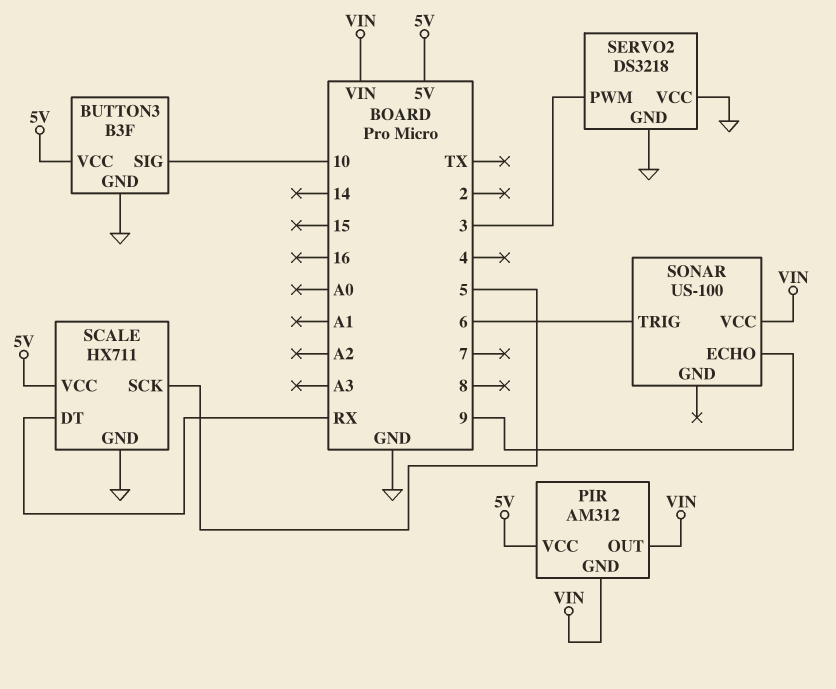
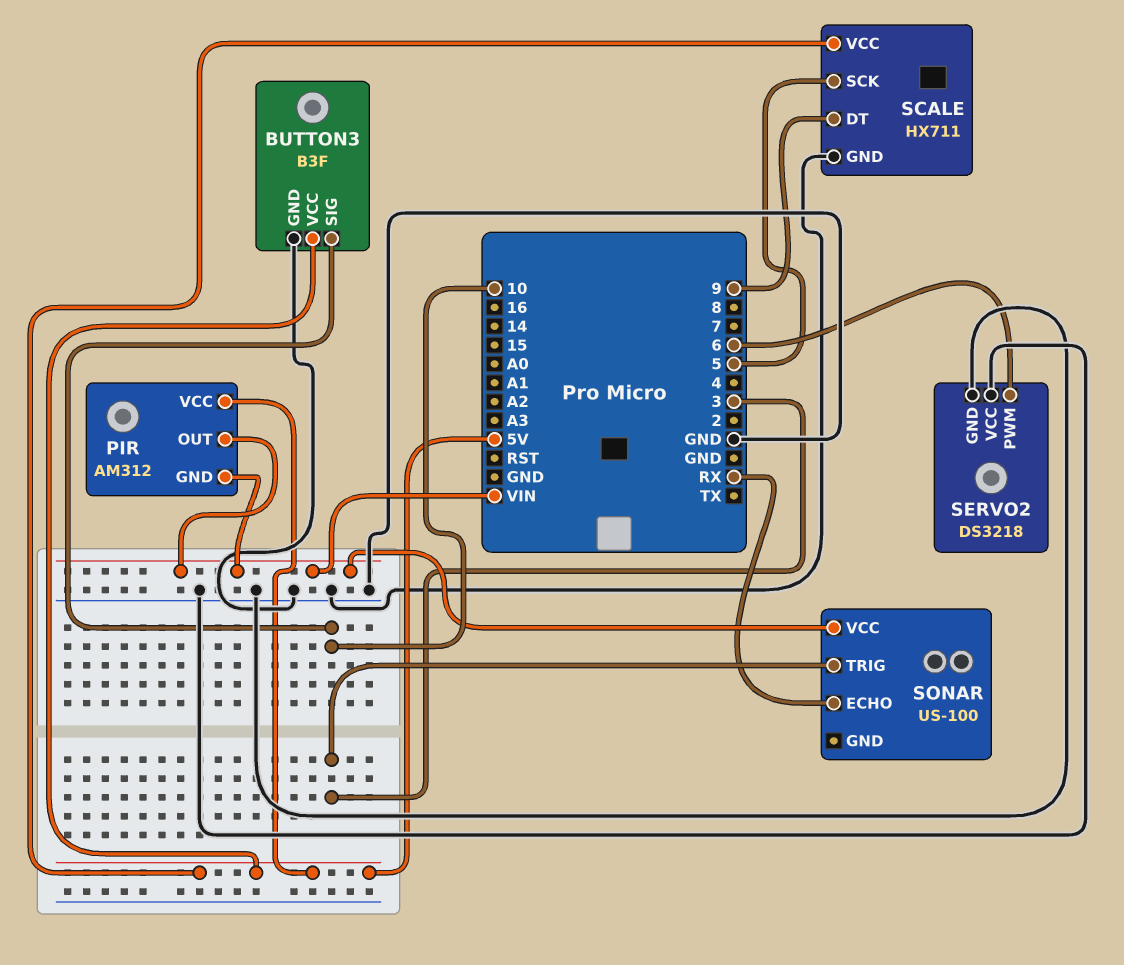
SCALE pin DT: RX -> 9
SERVO2 pin PWM: 3 -> 6
SONAR pin ECHO: 9 -> RX
SONAR pin TRIG: 6 -> 3

